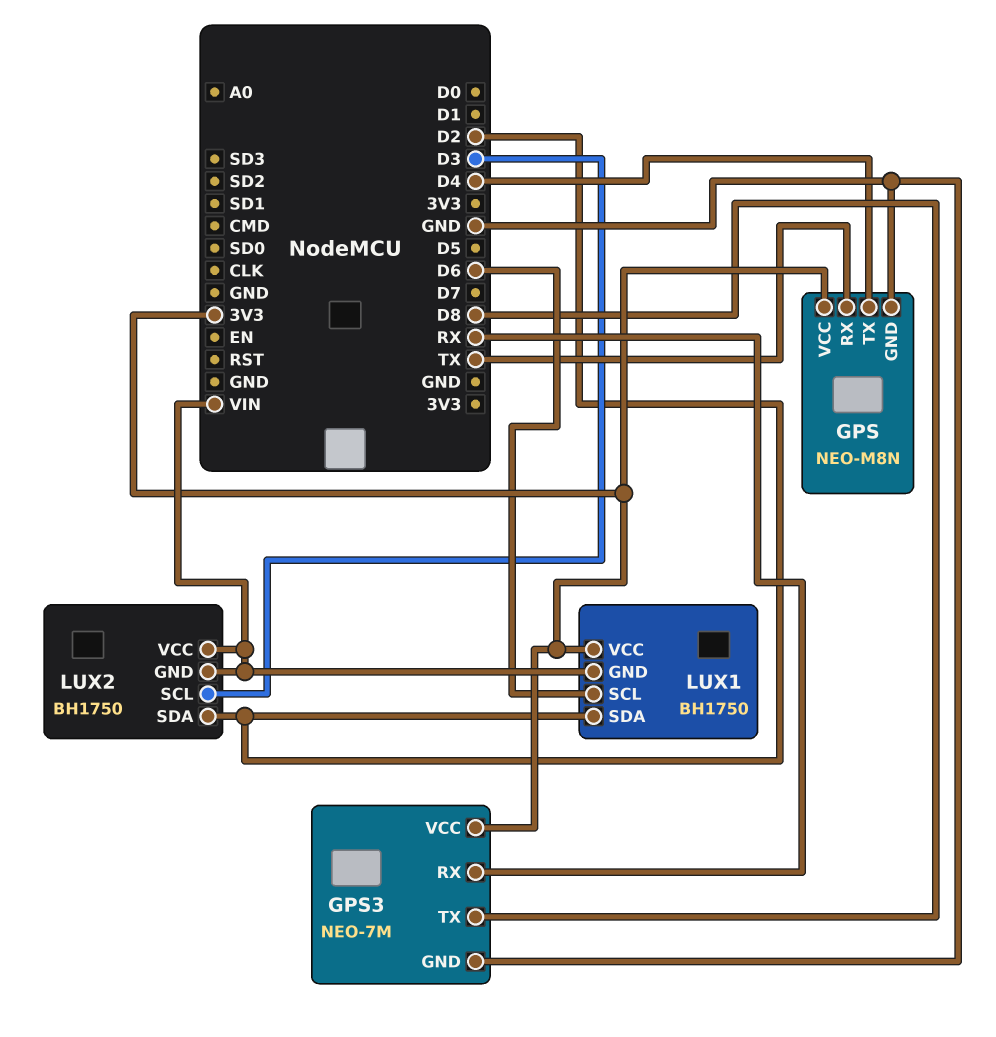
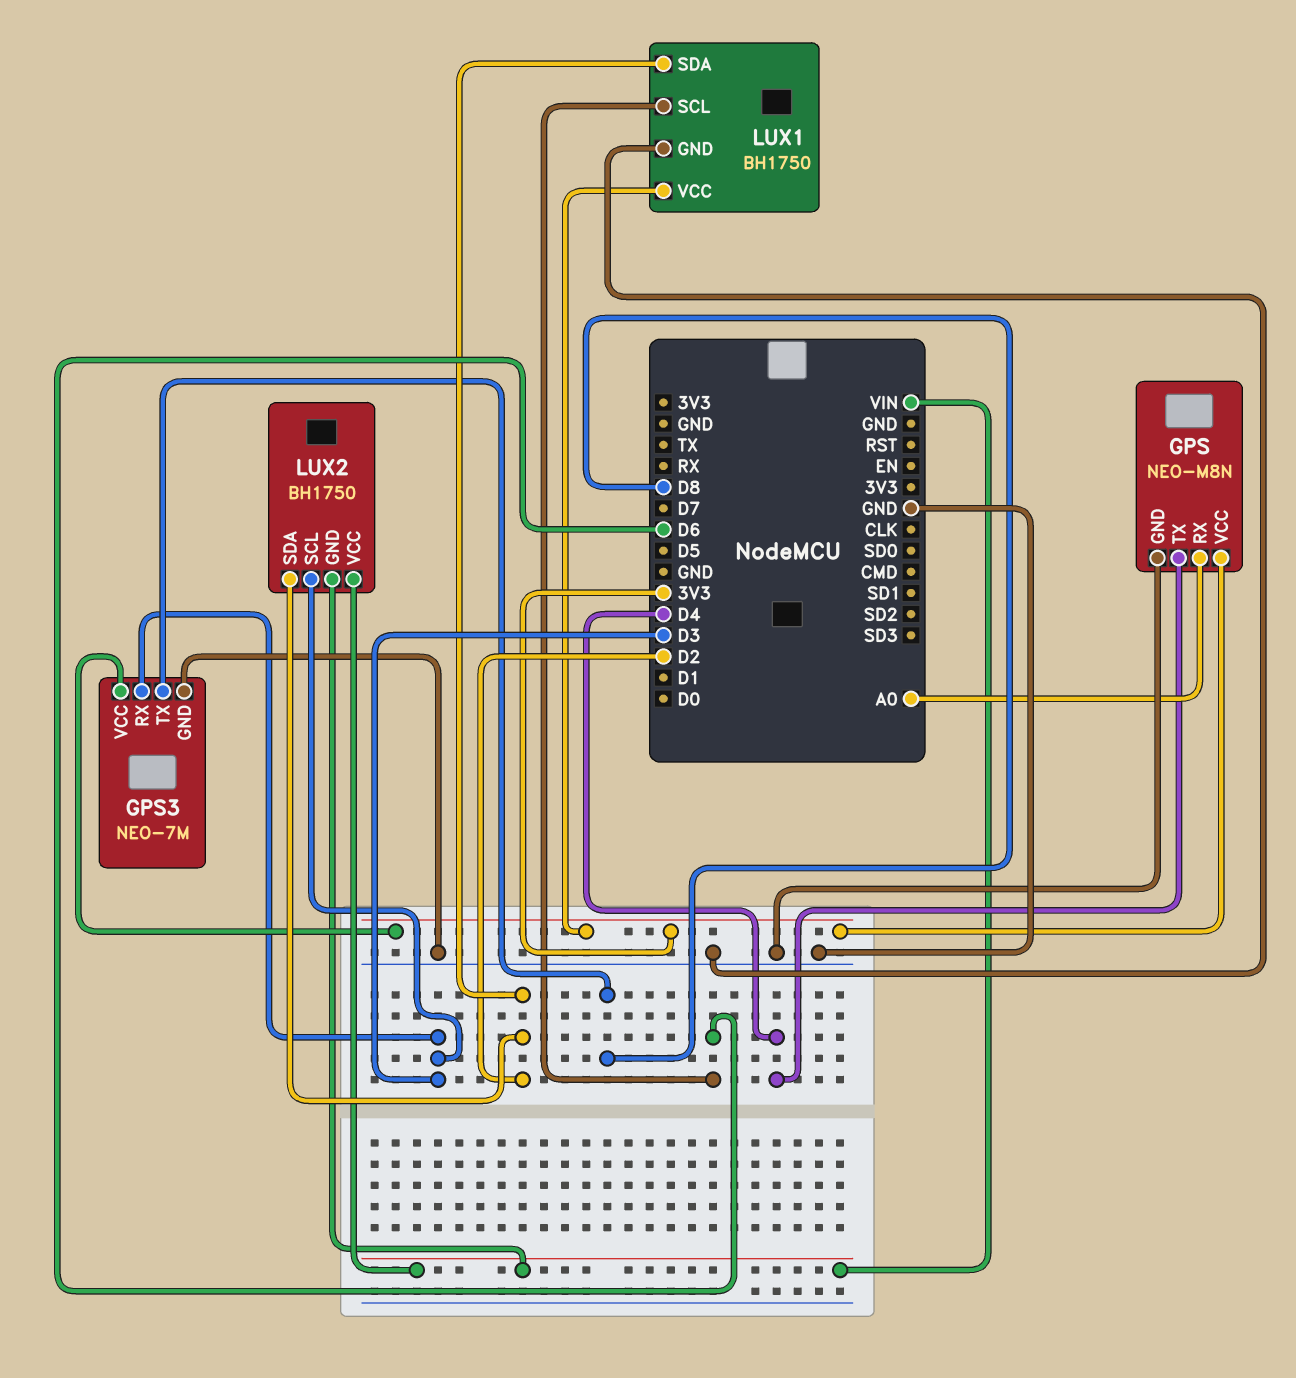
GPS pin RX: TX -> A0
GPS3 pin RX: RX -> D3
LUX1 pin GND: VIN -> GND

